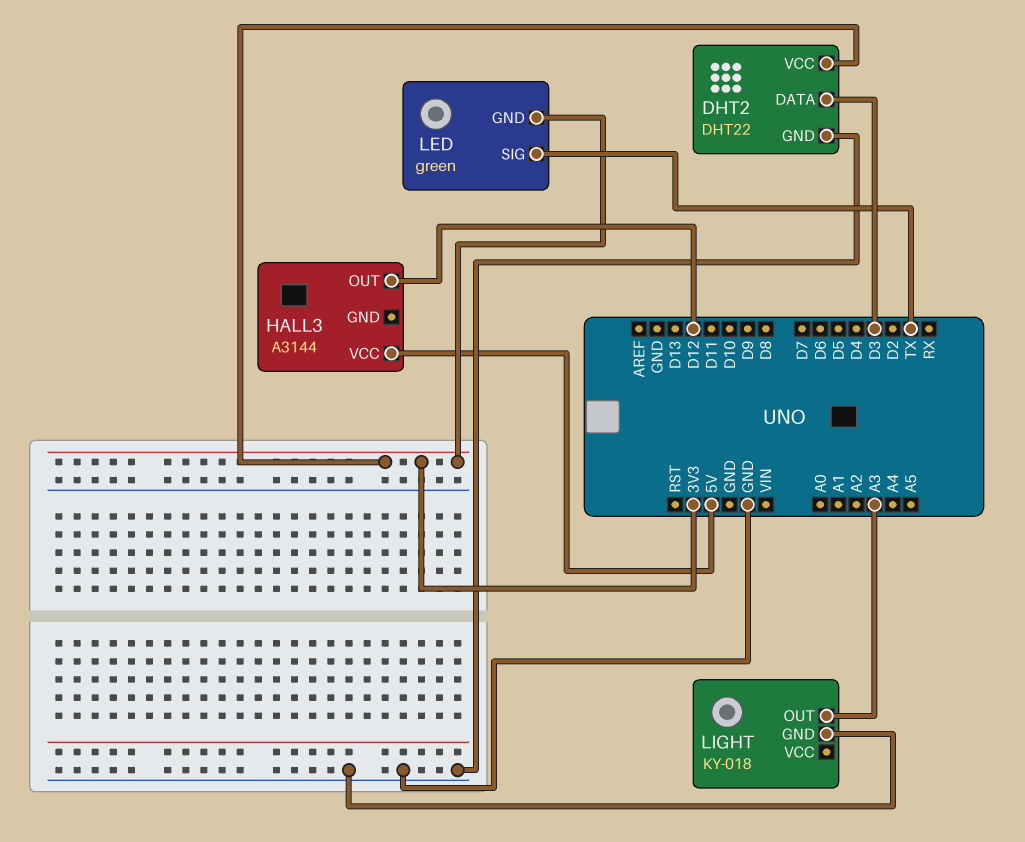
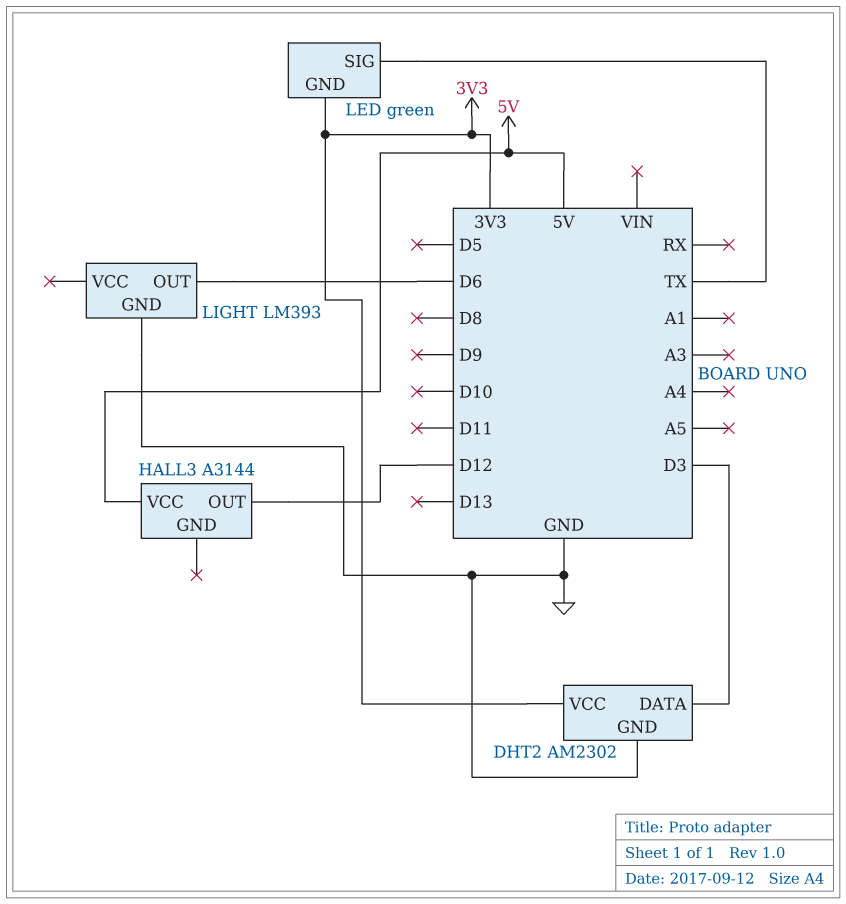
DHT2: DHT22 -> AM2302
LIGHT: KY-018 -> LM393
LIGHT pin OUT: A3 -> D6

